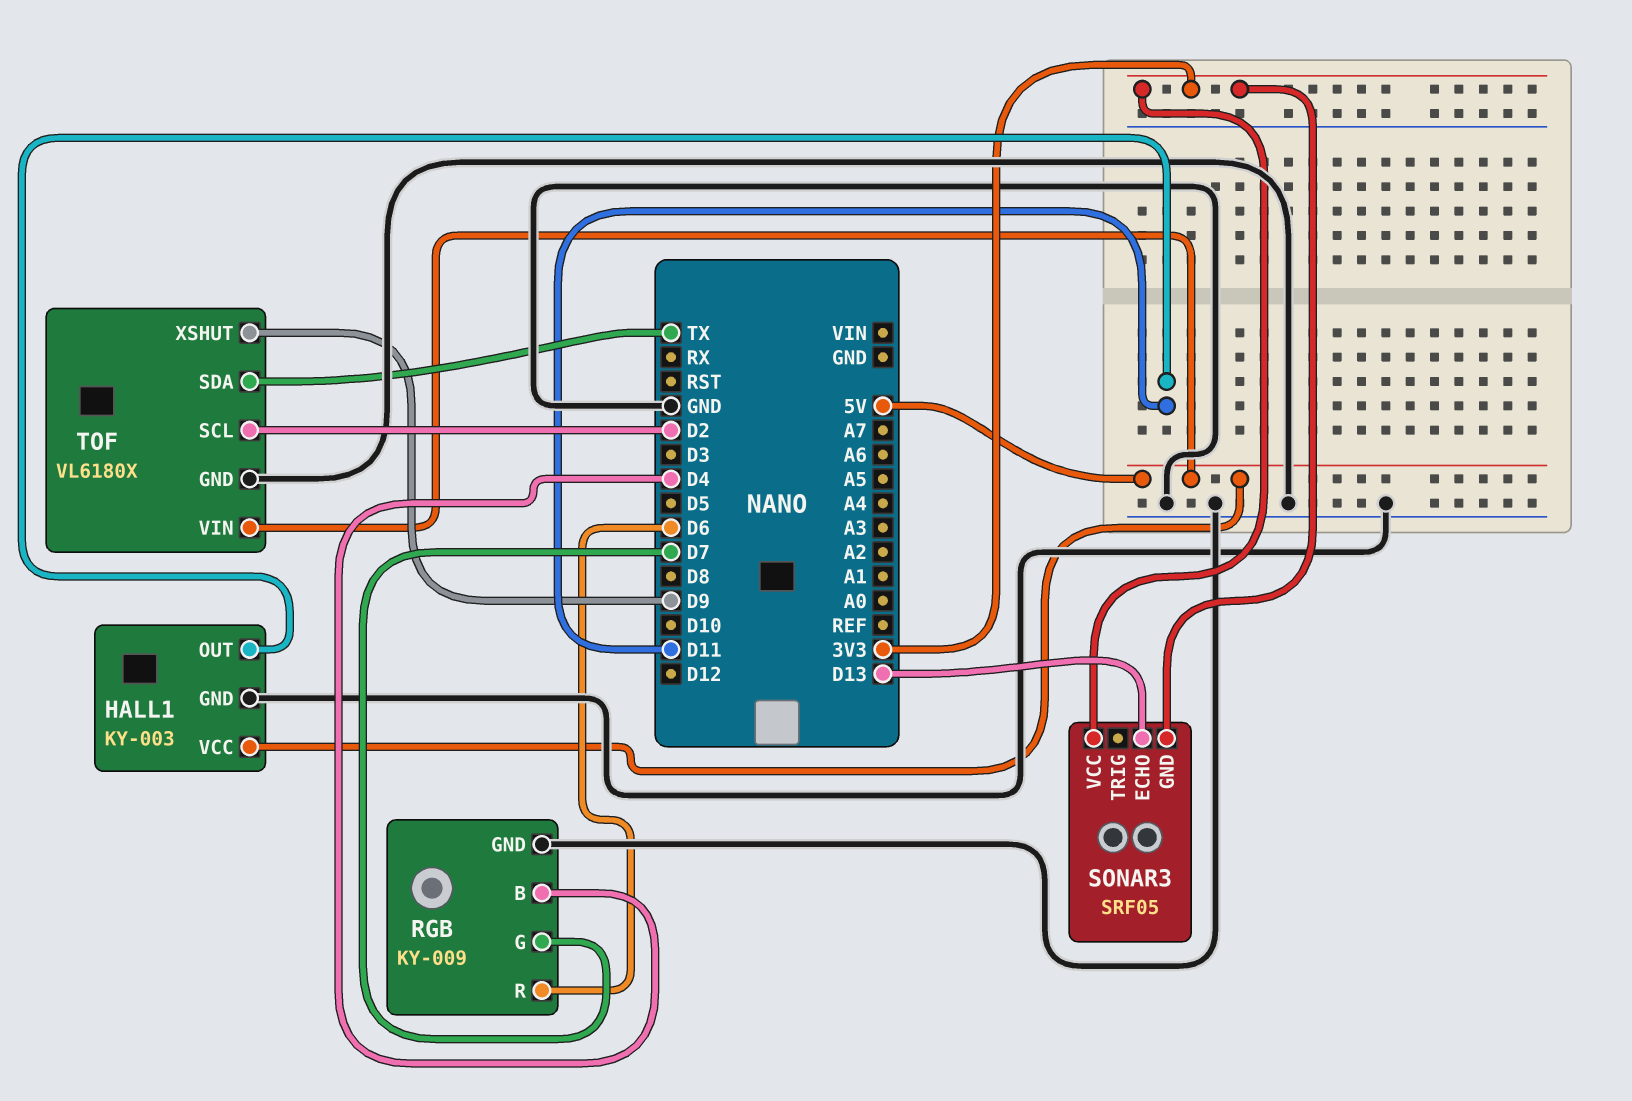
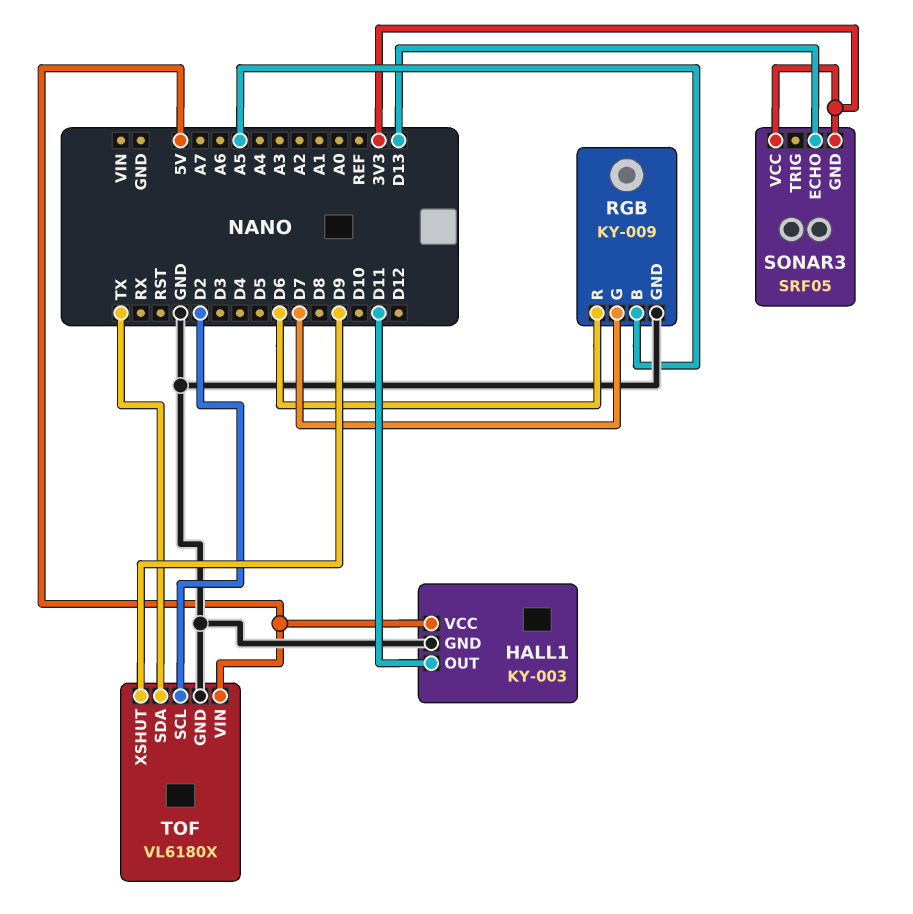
RGB pin B: D4 -> A5

